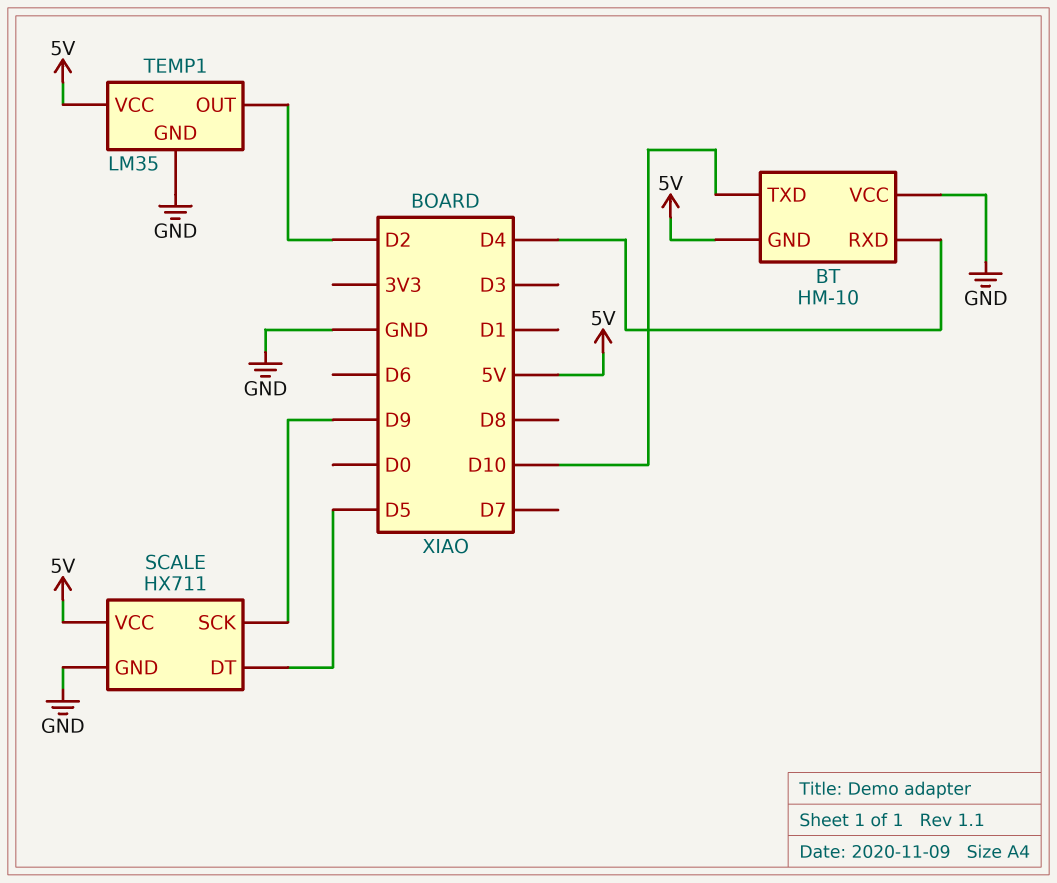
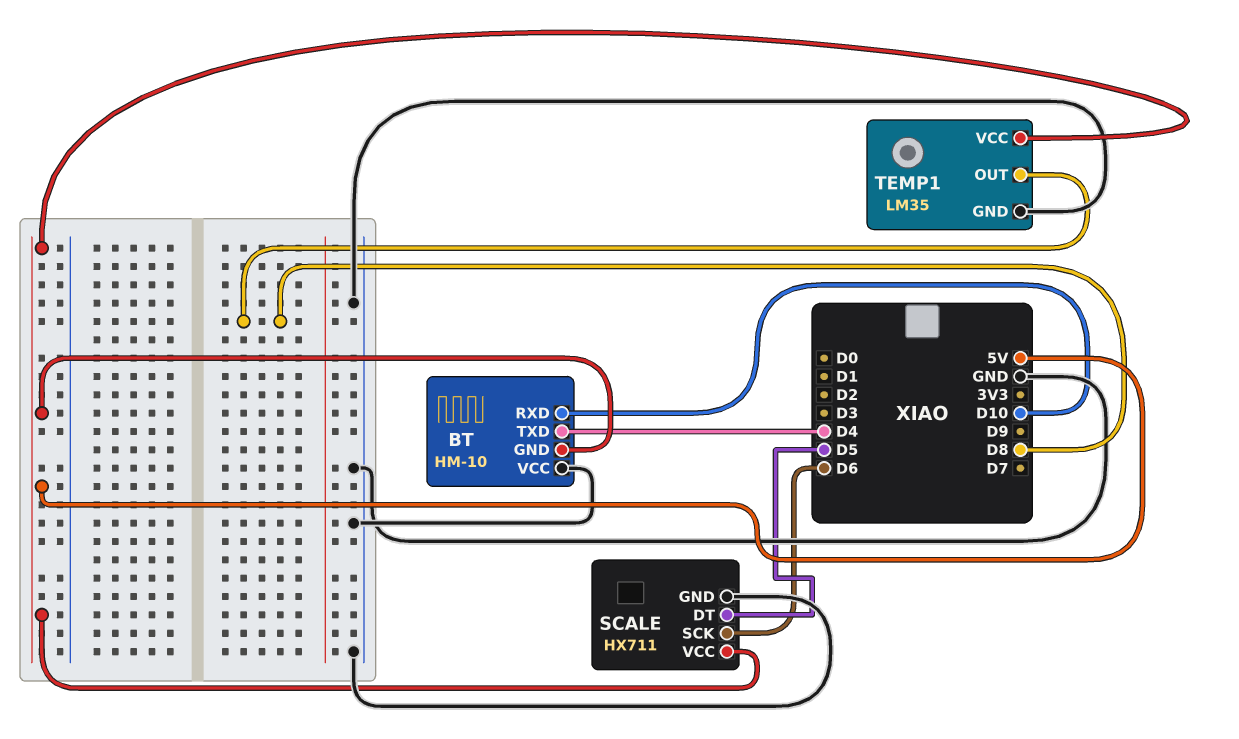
BT pin RXD: D4 -> D10
BT pin TXD: D10 -> D4
SCALE pin SCK: D9 -> D6
TEMP1 pin OUT: D2 -> D8

